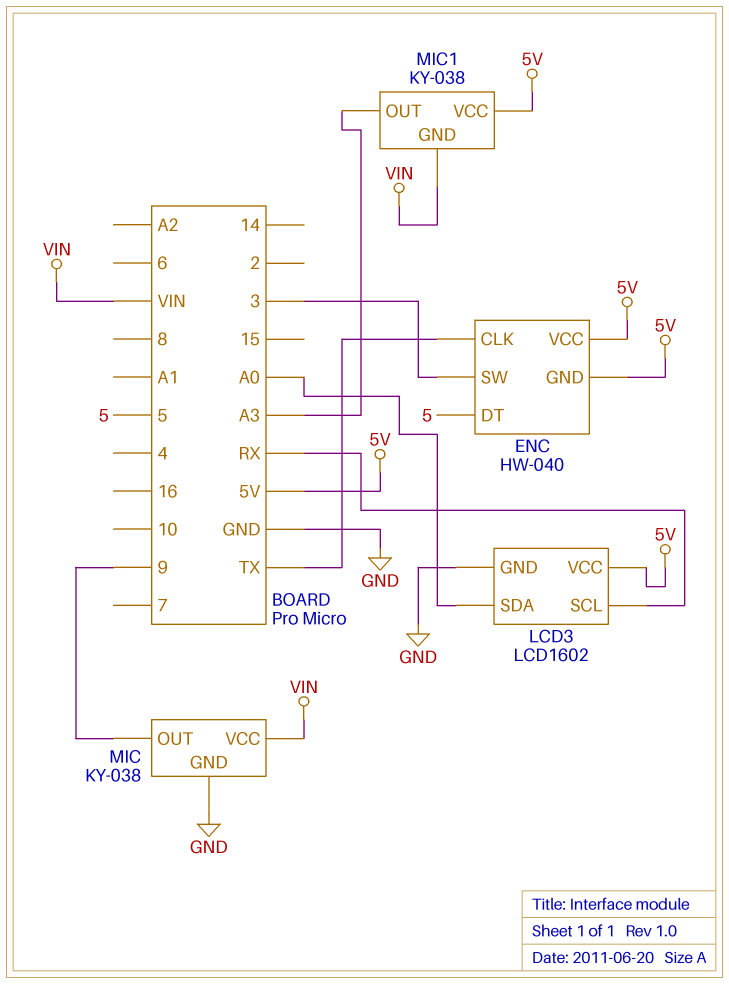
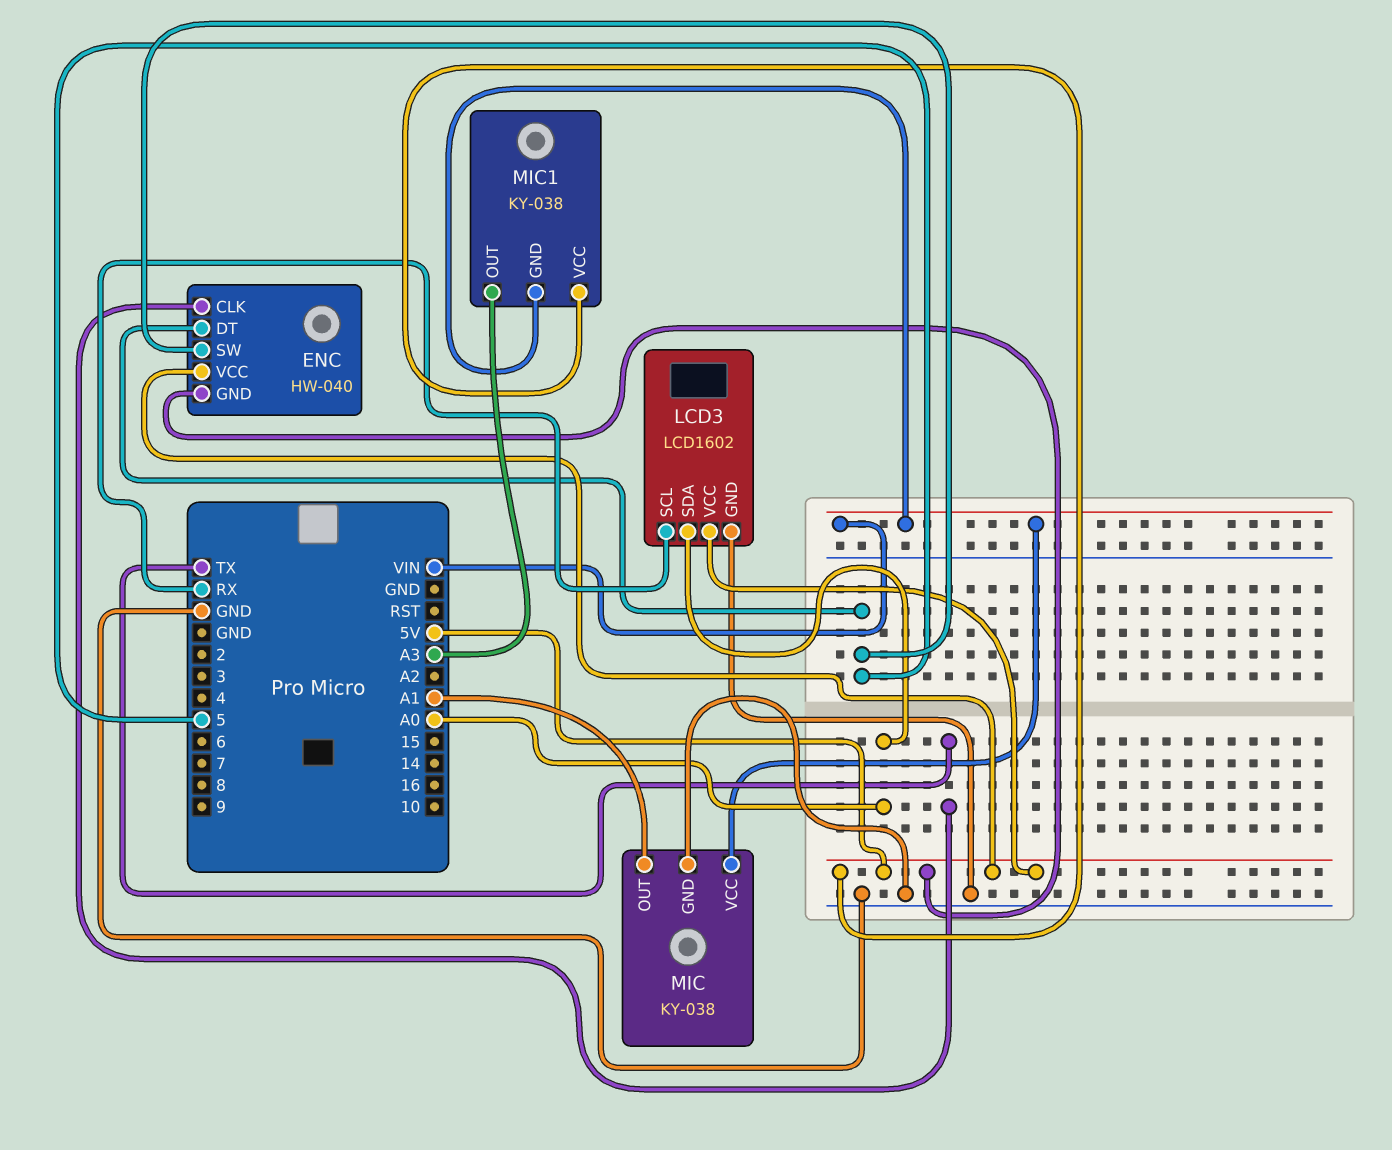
ENC pin SW: 3 -> 5
MIC pin OUT: 9 -> A1

